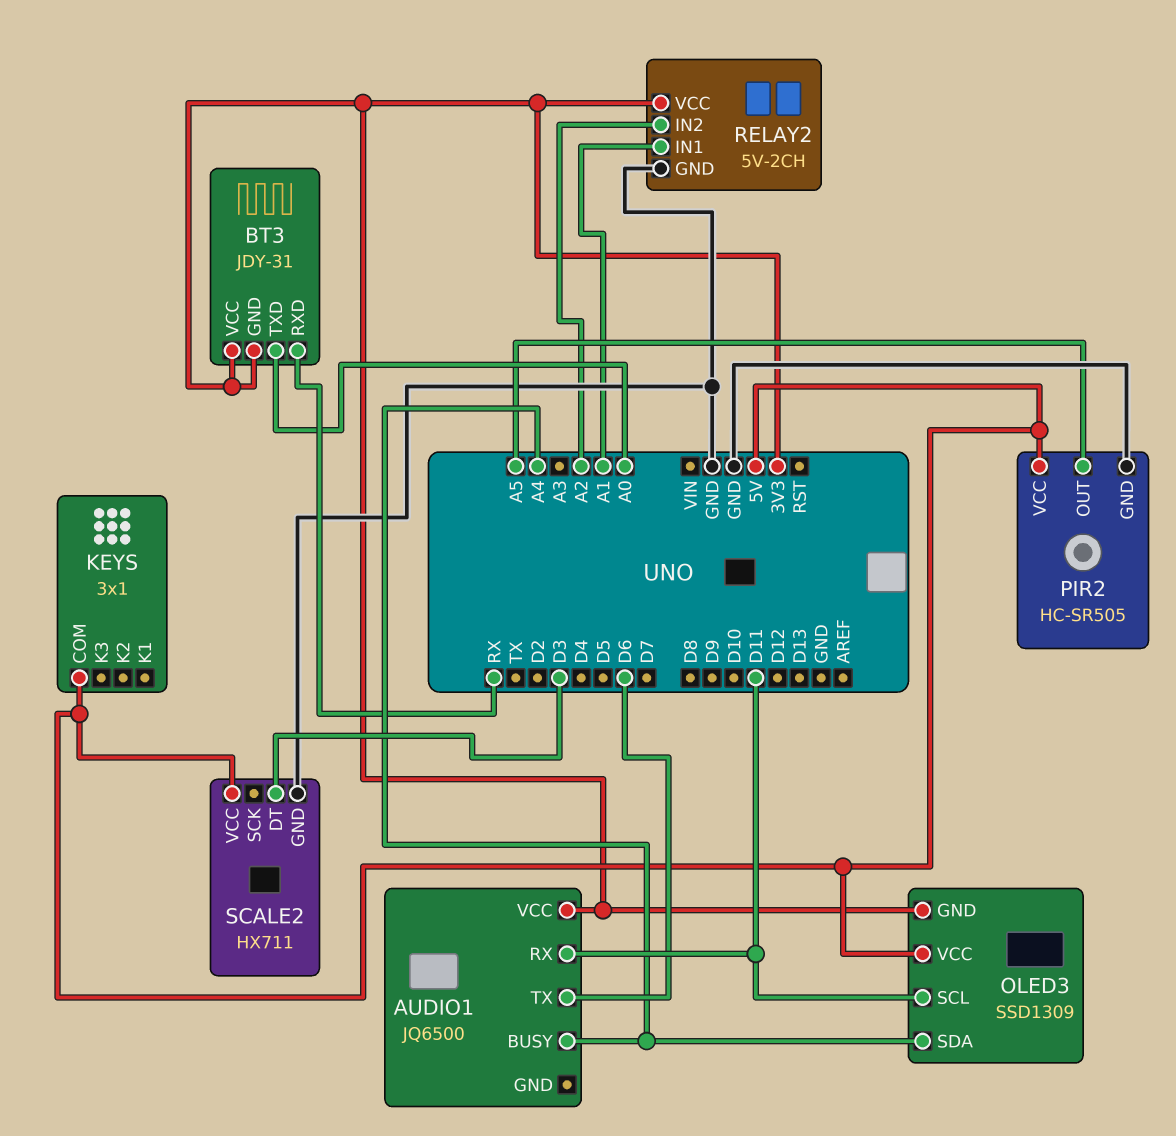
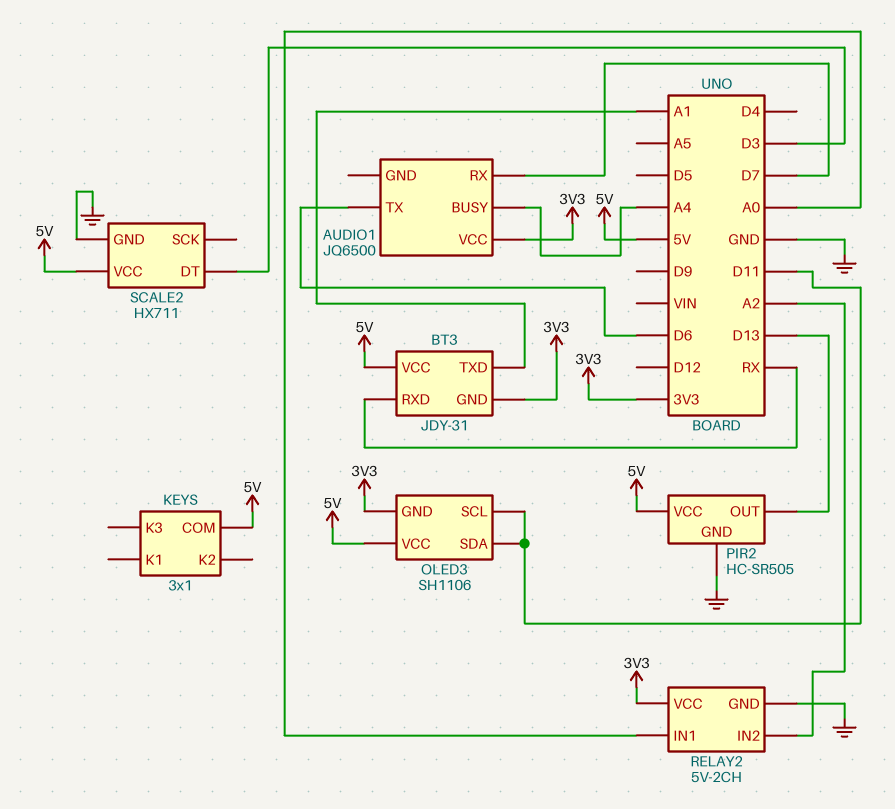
AUDIO1 pin RX: D11 -> D7
BT3 pin TXD: A0 -> A1
BT3 pin VCC: 3V3 -> 5V
OLED3: SSD1309 -> SH1106
OLED3 pin SDA: A4 -> D11
PIR2 pin OUT: A5 -> D13
RELAY2 pin IN1: A1 -> A0

